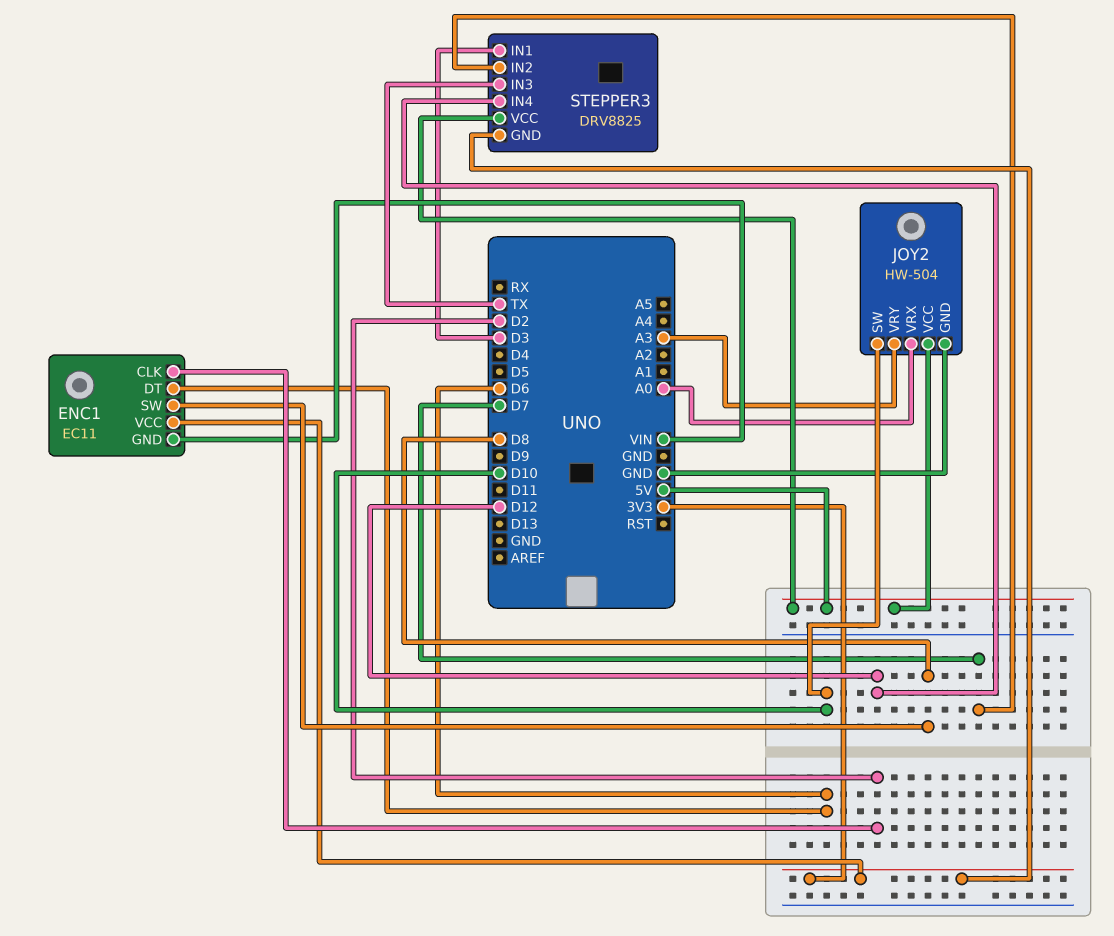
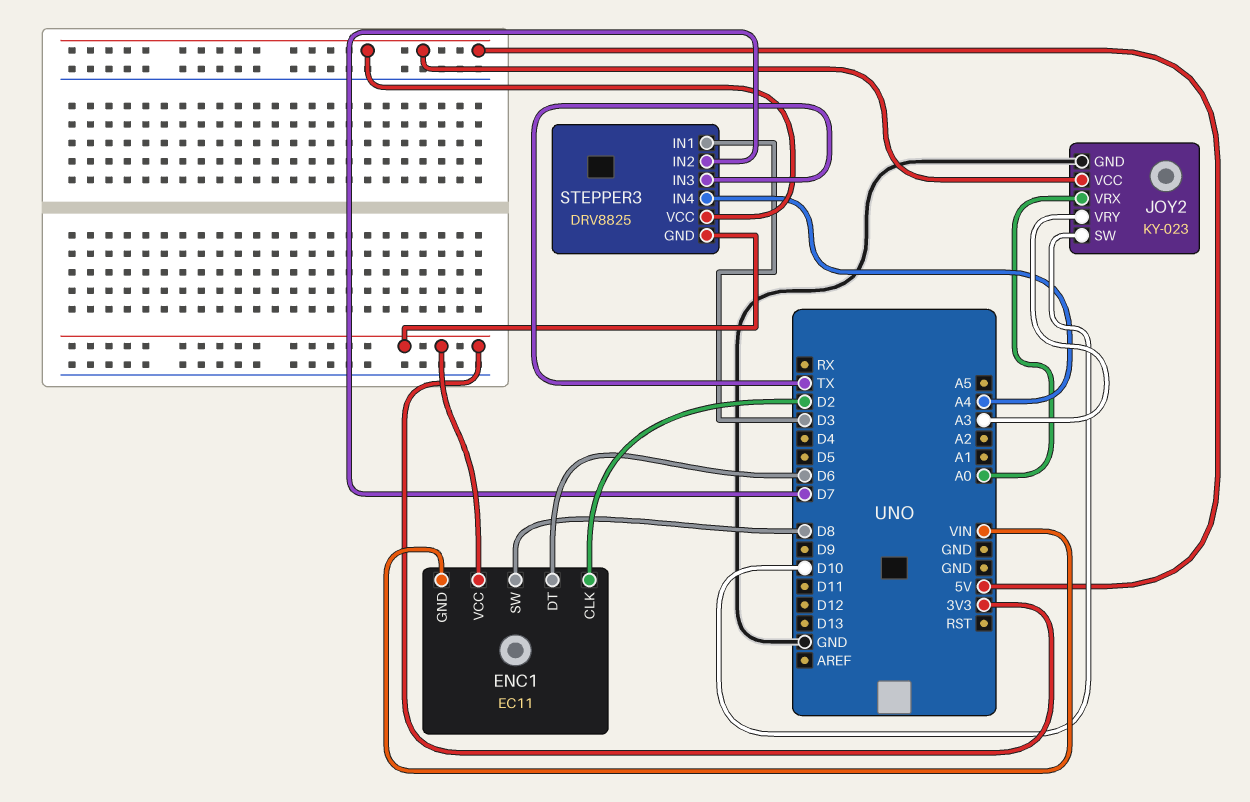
JOY2: HW-504 -> KY-023
STEPPER3 pin IN4: D12 -> A4

